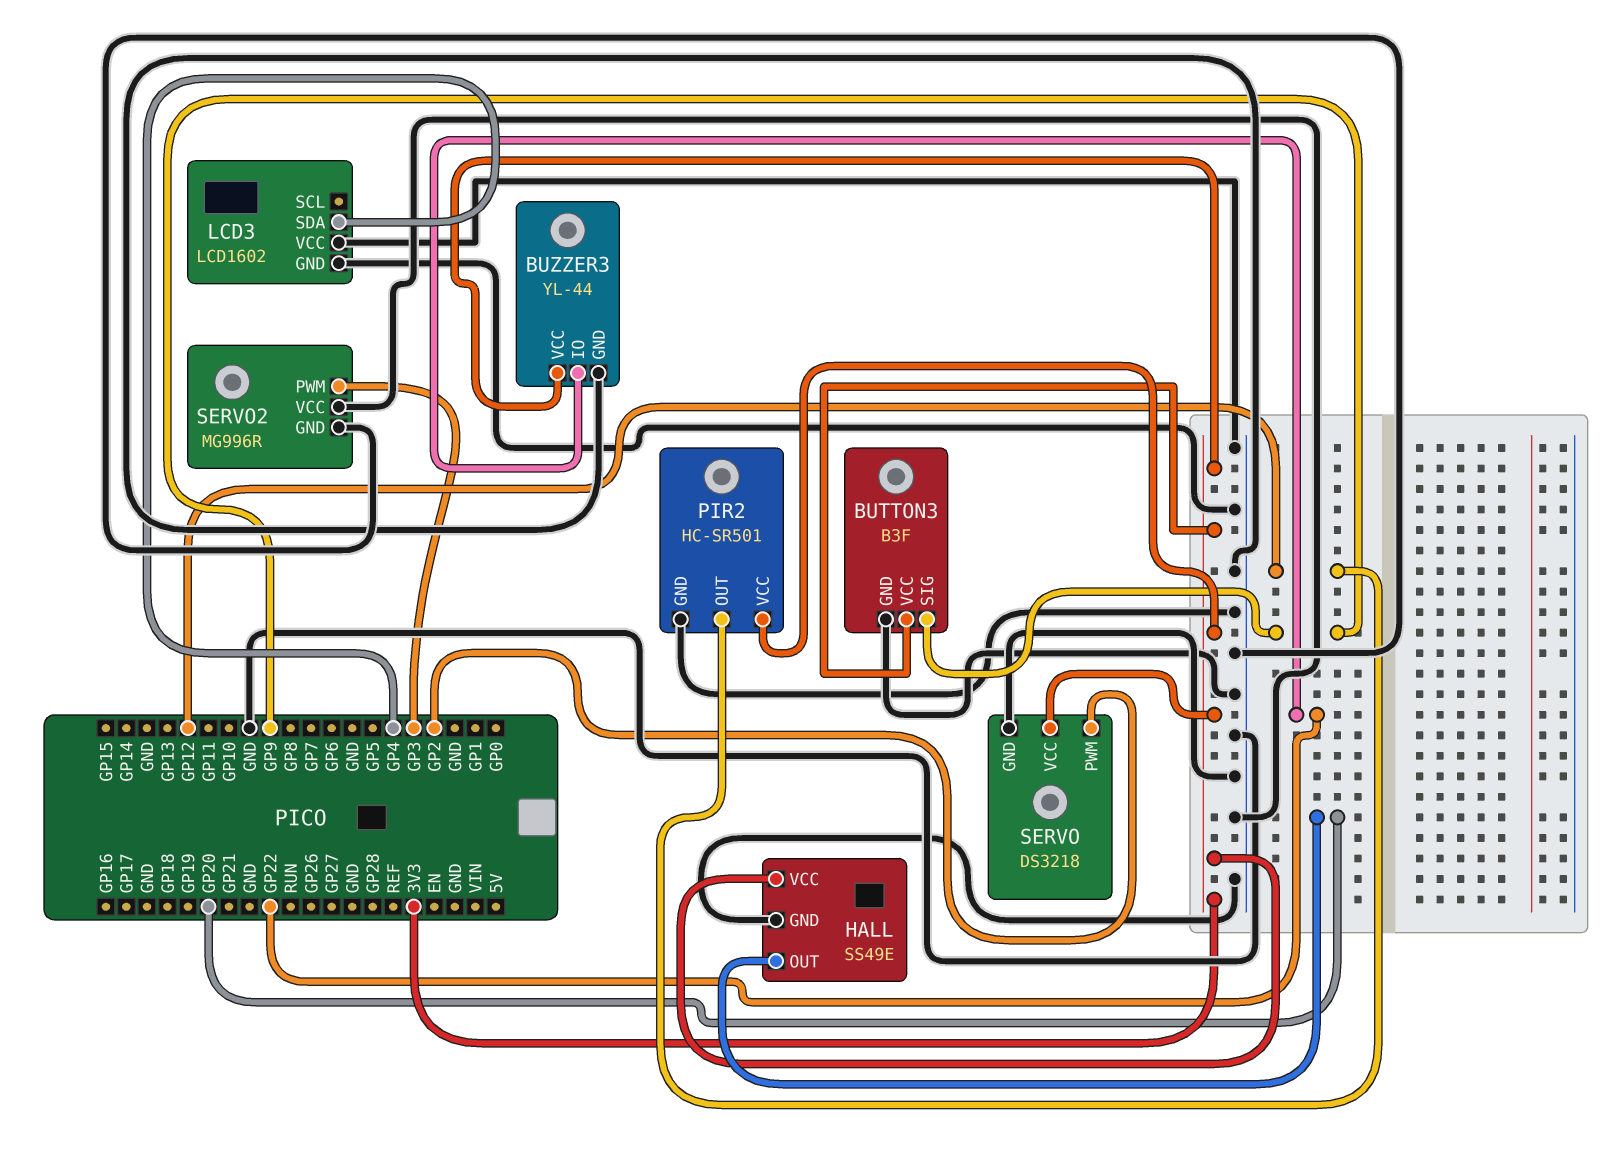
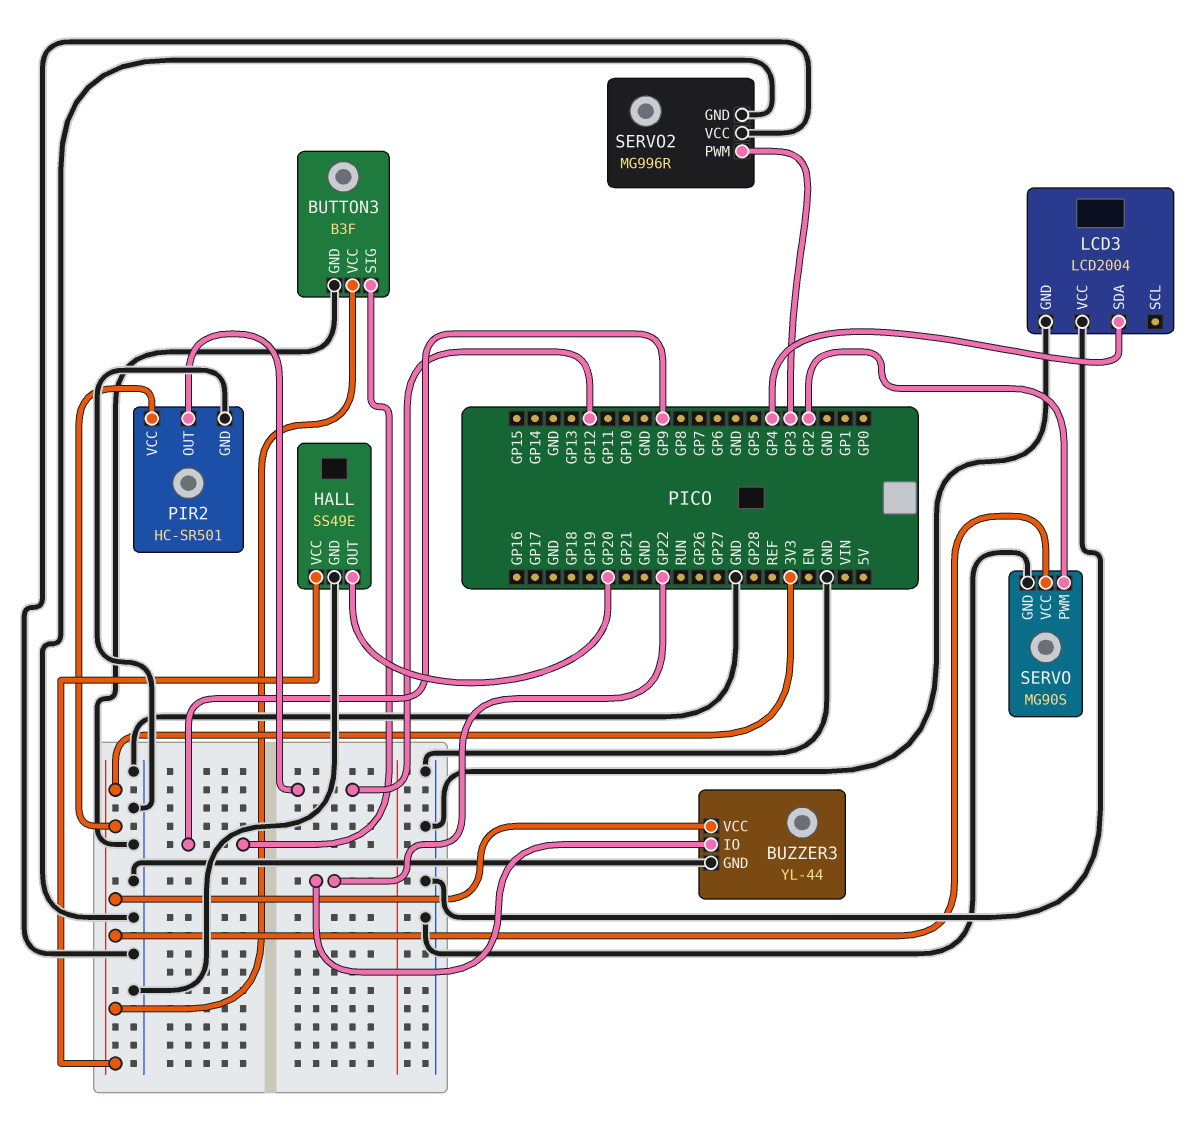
LCD3: LCD1602 -> LCD2004
SERVO: DS3218 -> MG90S

